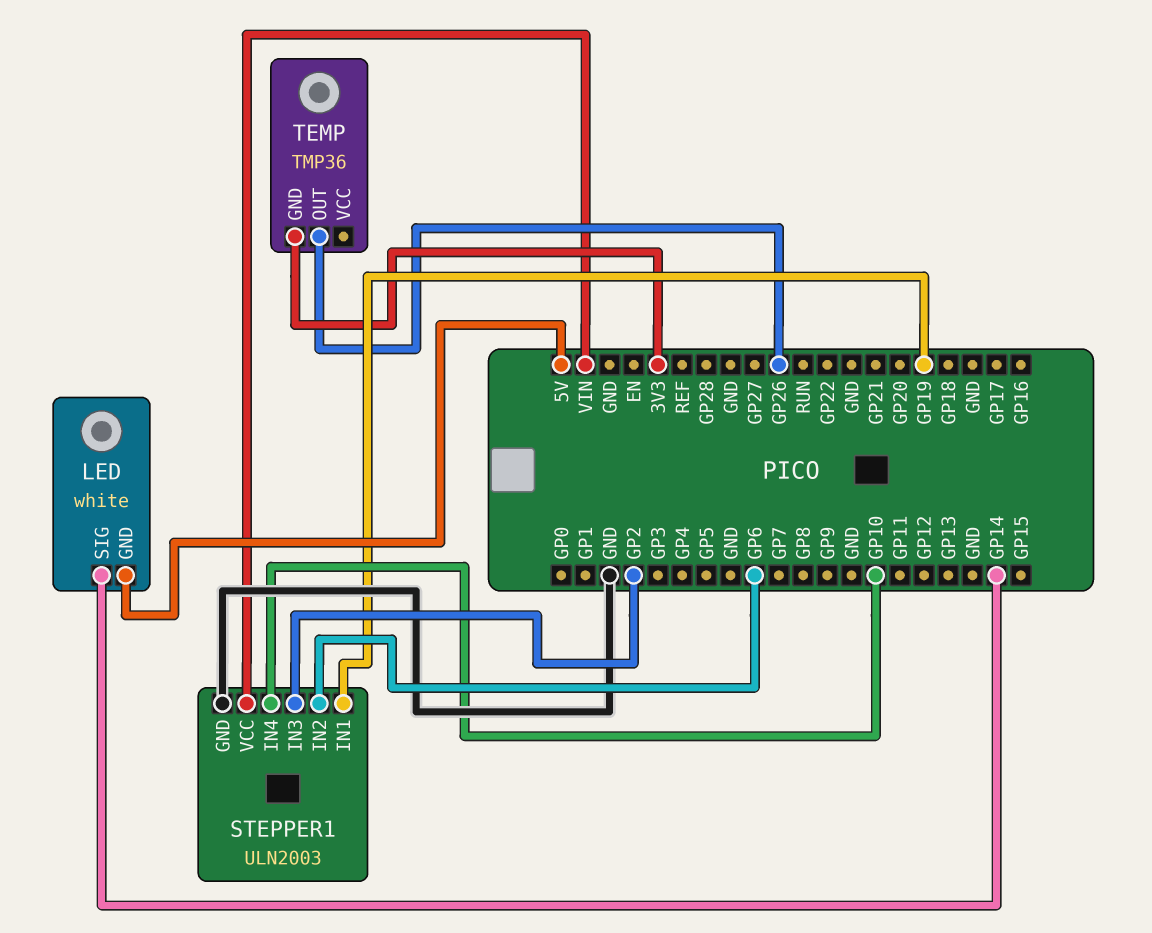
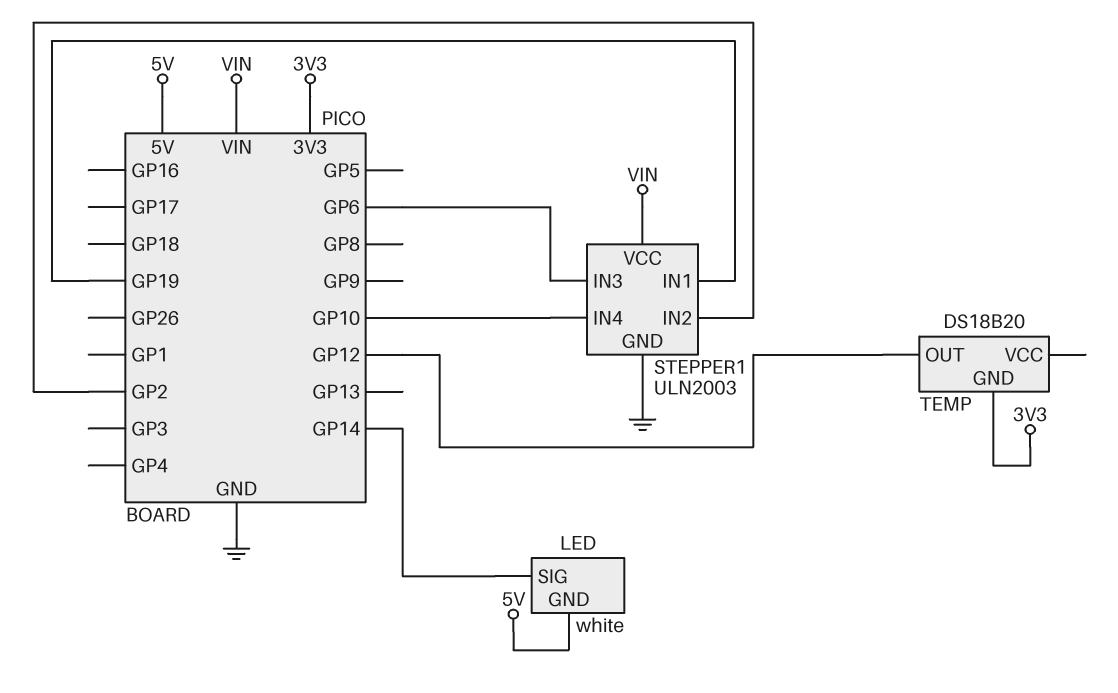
STEPPER1 pin IN2: GP6 -> GP2
STEPPER1 pin IN3: GP2 -> GP6
TEMP: TMP36 -> DS18B20
TEMP pin OUT: GP26 -> GP12

